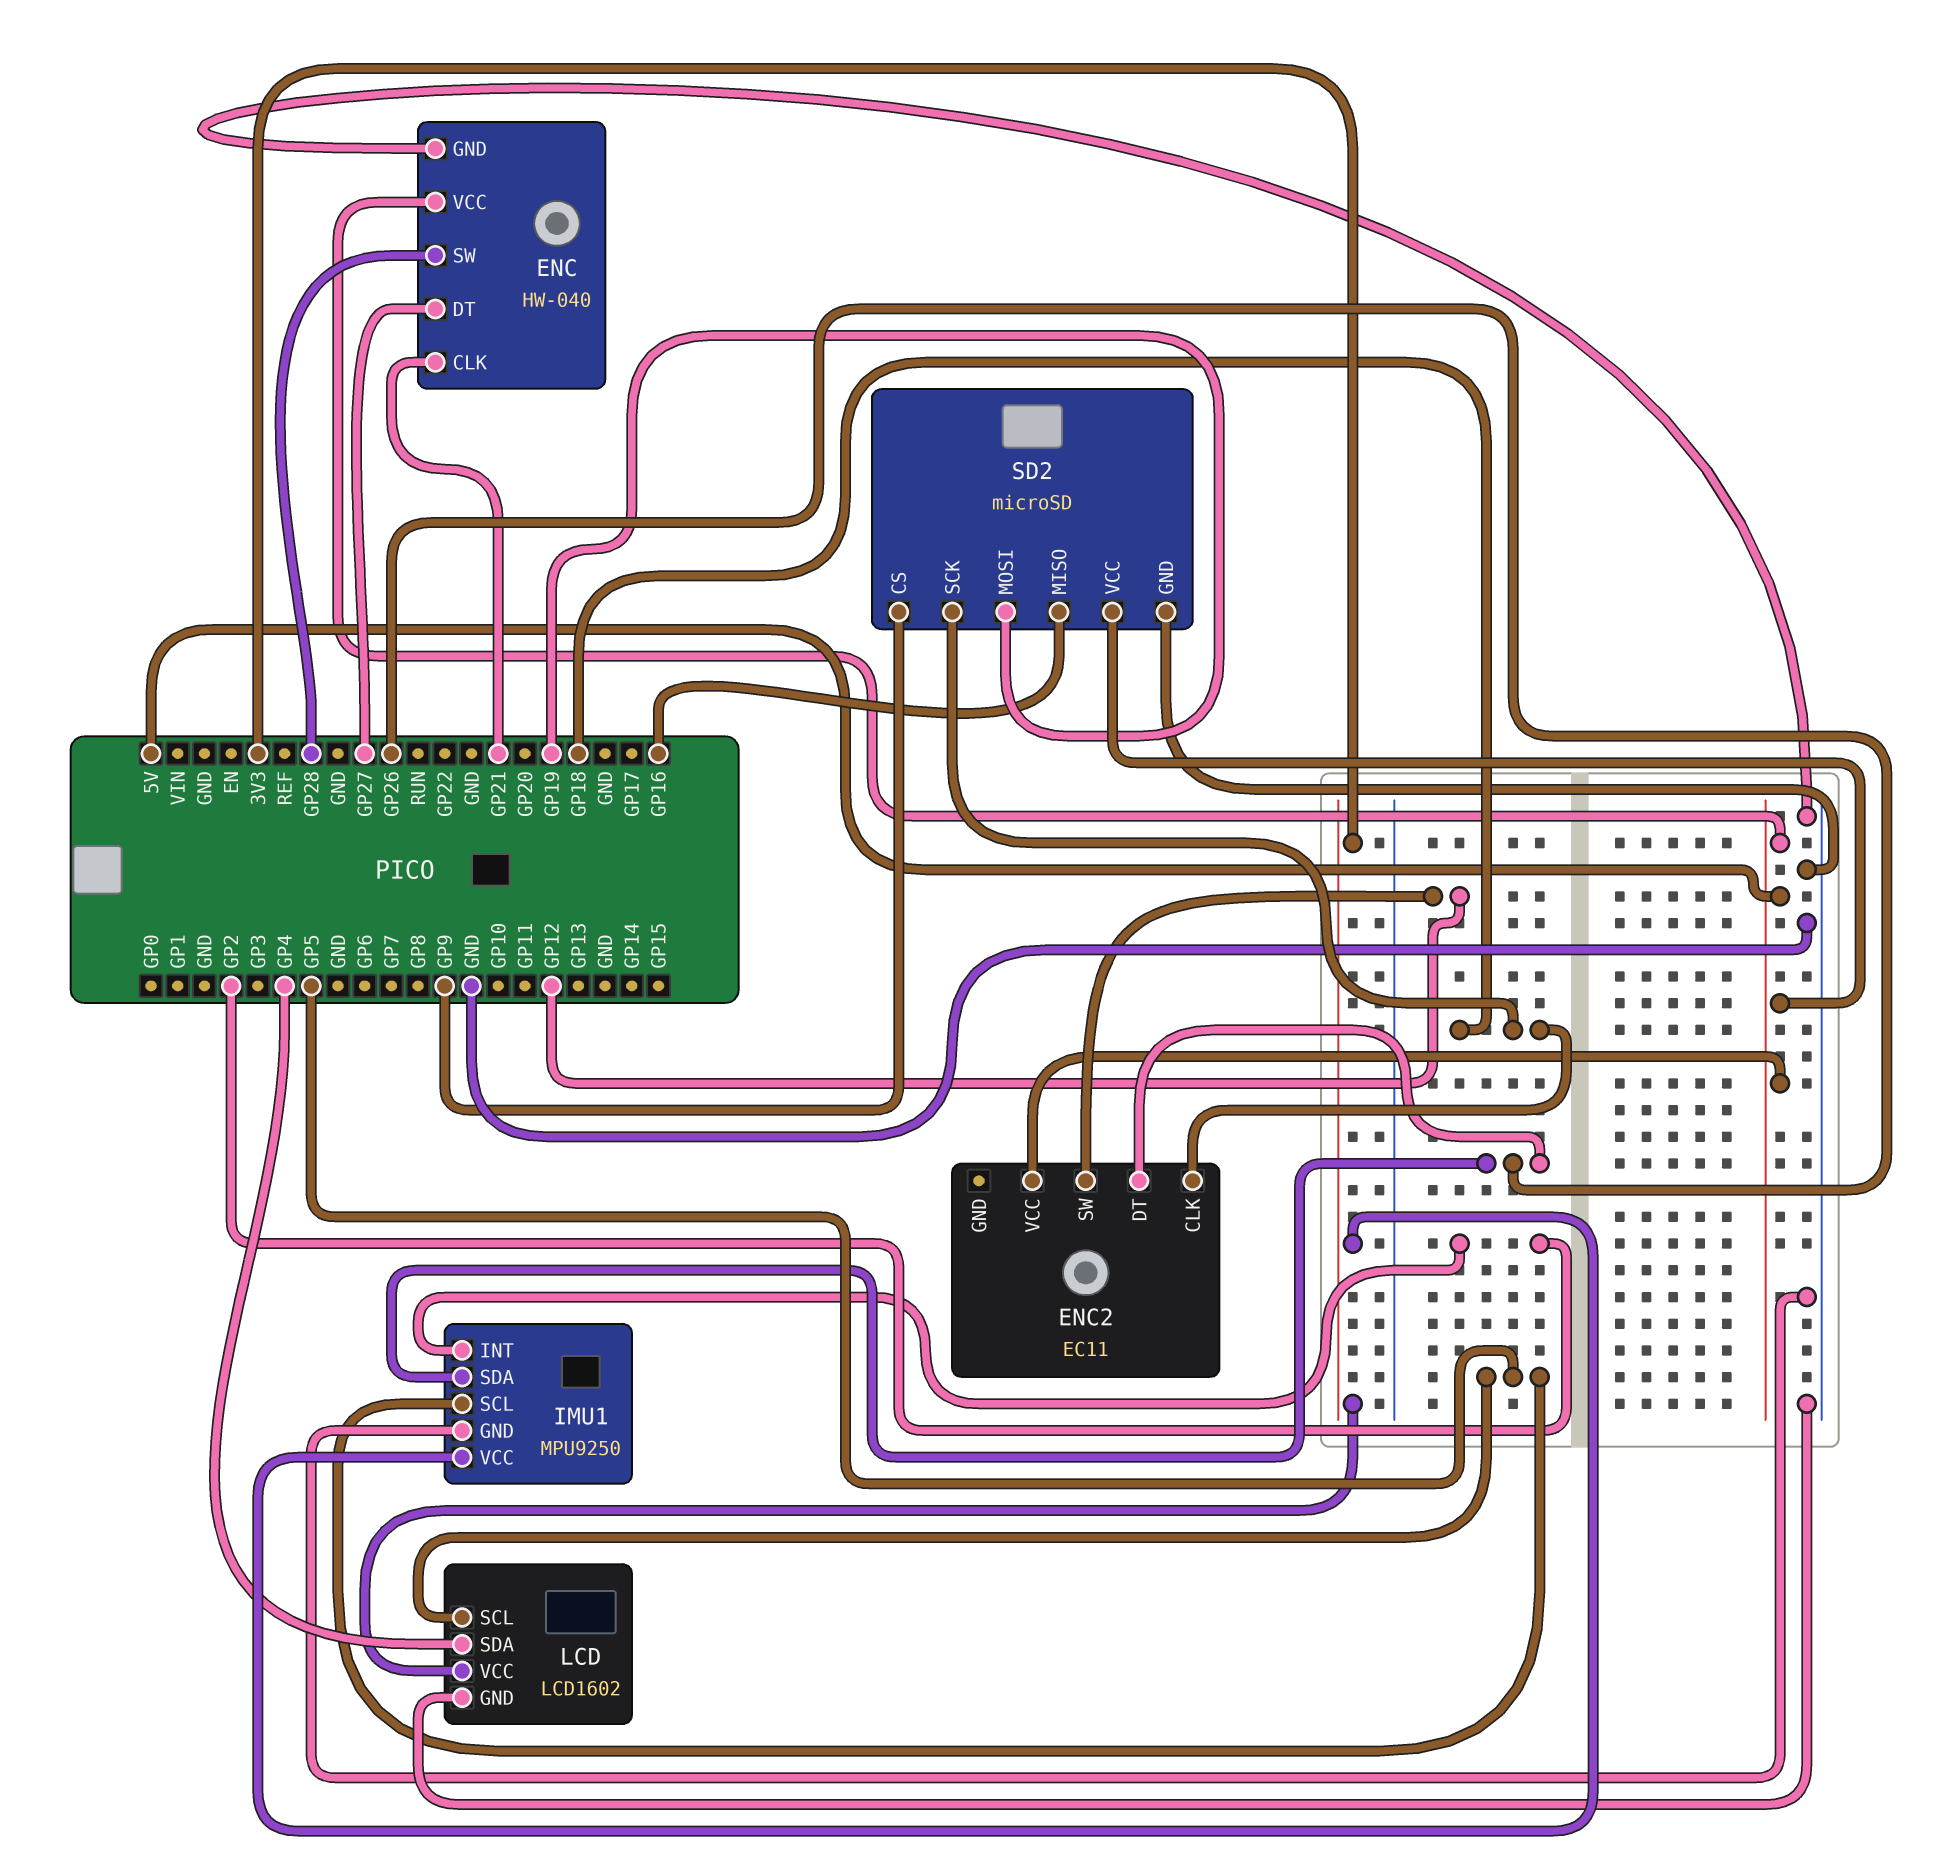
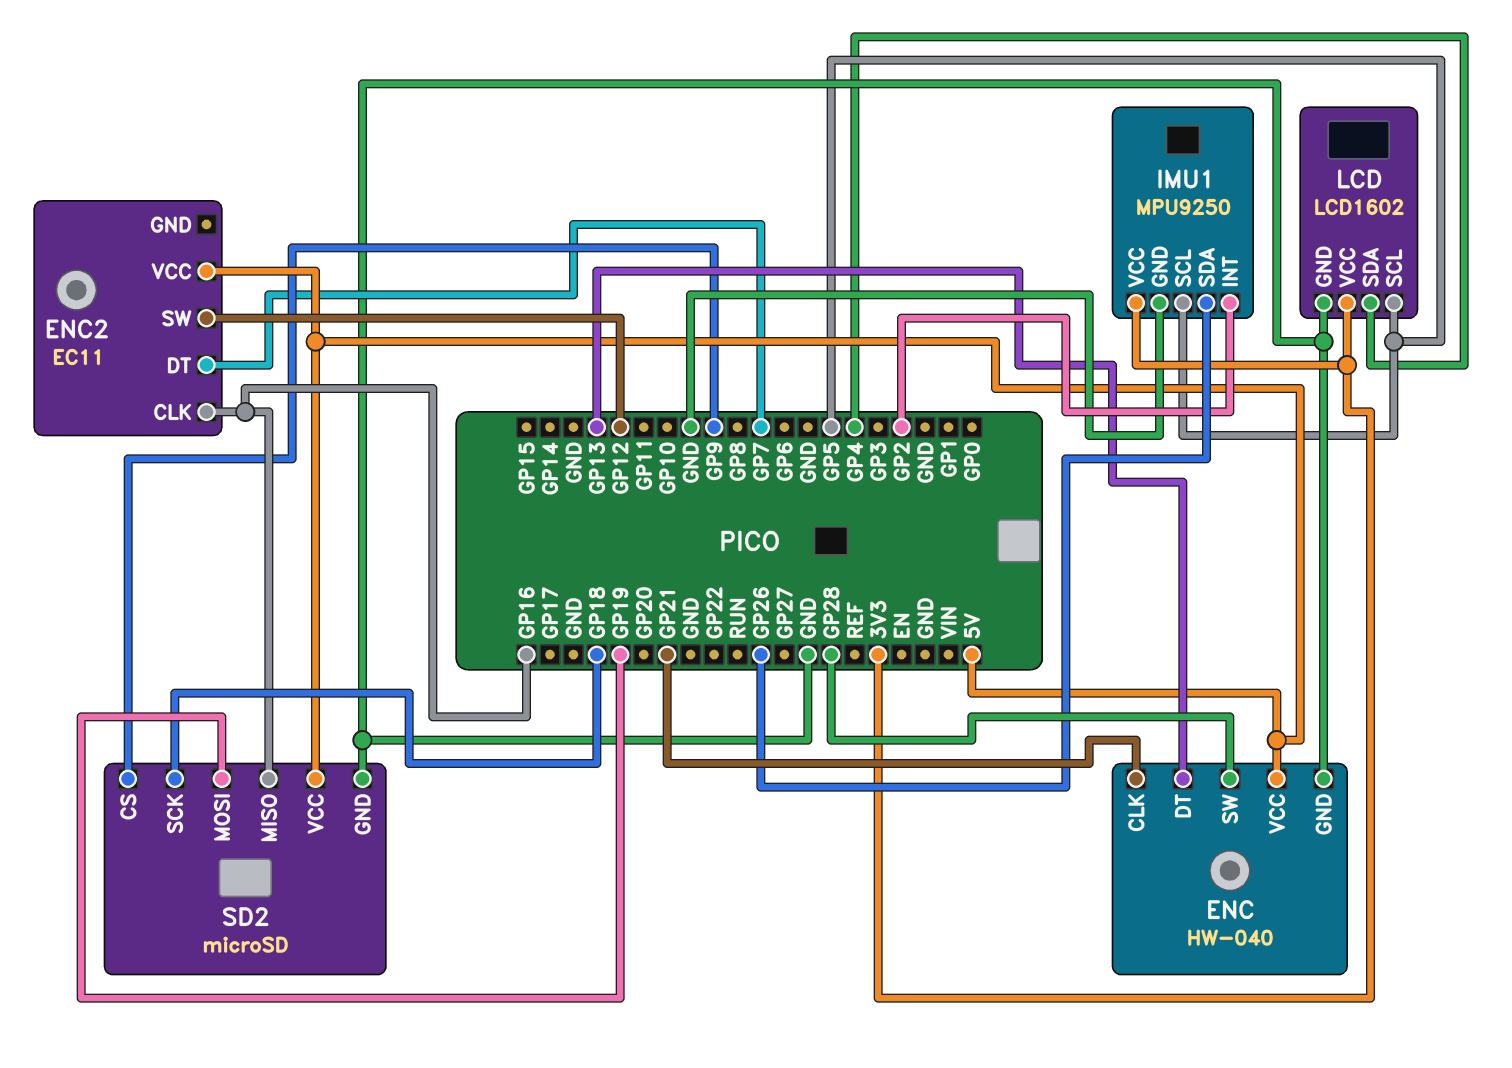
ENC pin DT: GP27 -> GP13
ENC2 pin CLK: GP18 -> GP16
ENC2 pin DT: GP26 -> GP7

